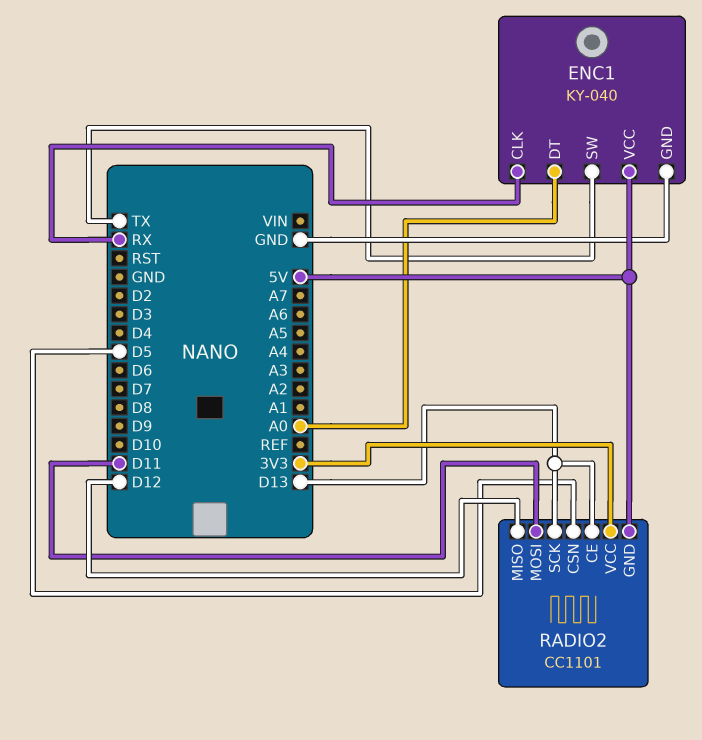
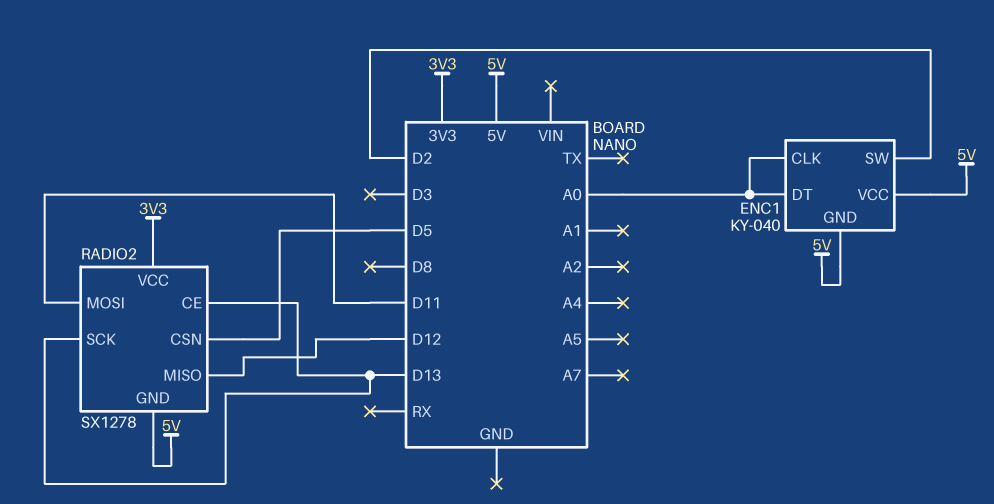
ENC1 pin CLK: RX -> A0
ENC1 pin GND: GND -> 5V
ENC1 pin SW: TX -> D2
RADIO2: CC1101 -> SX1278

